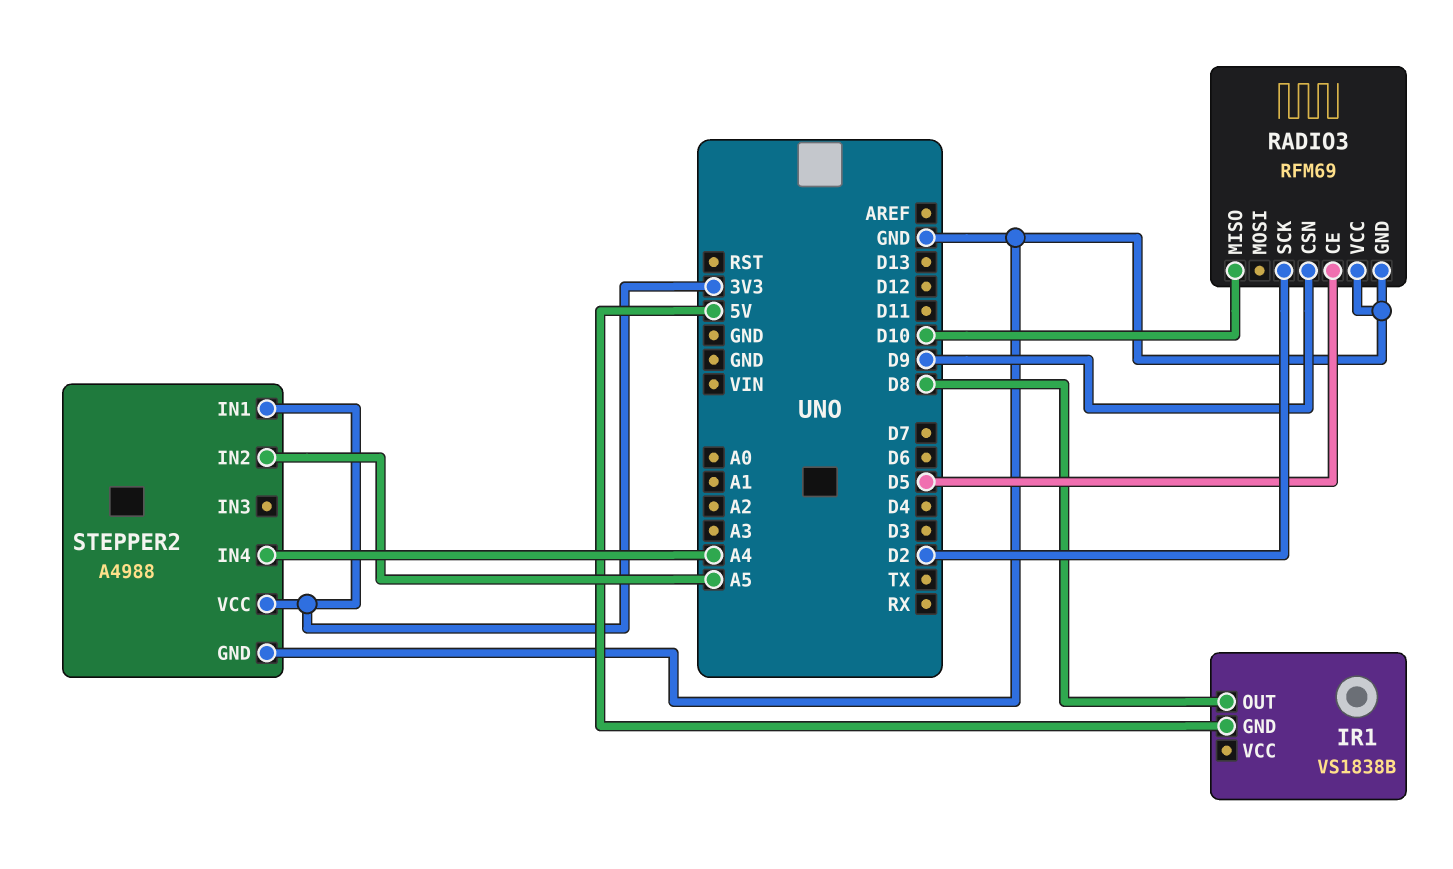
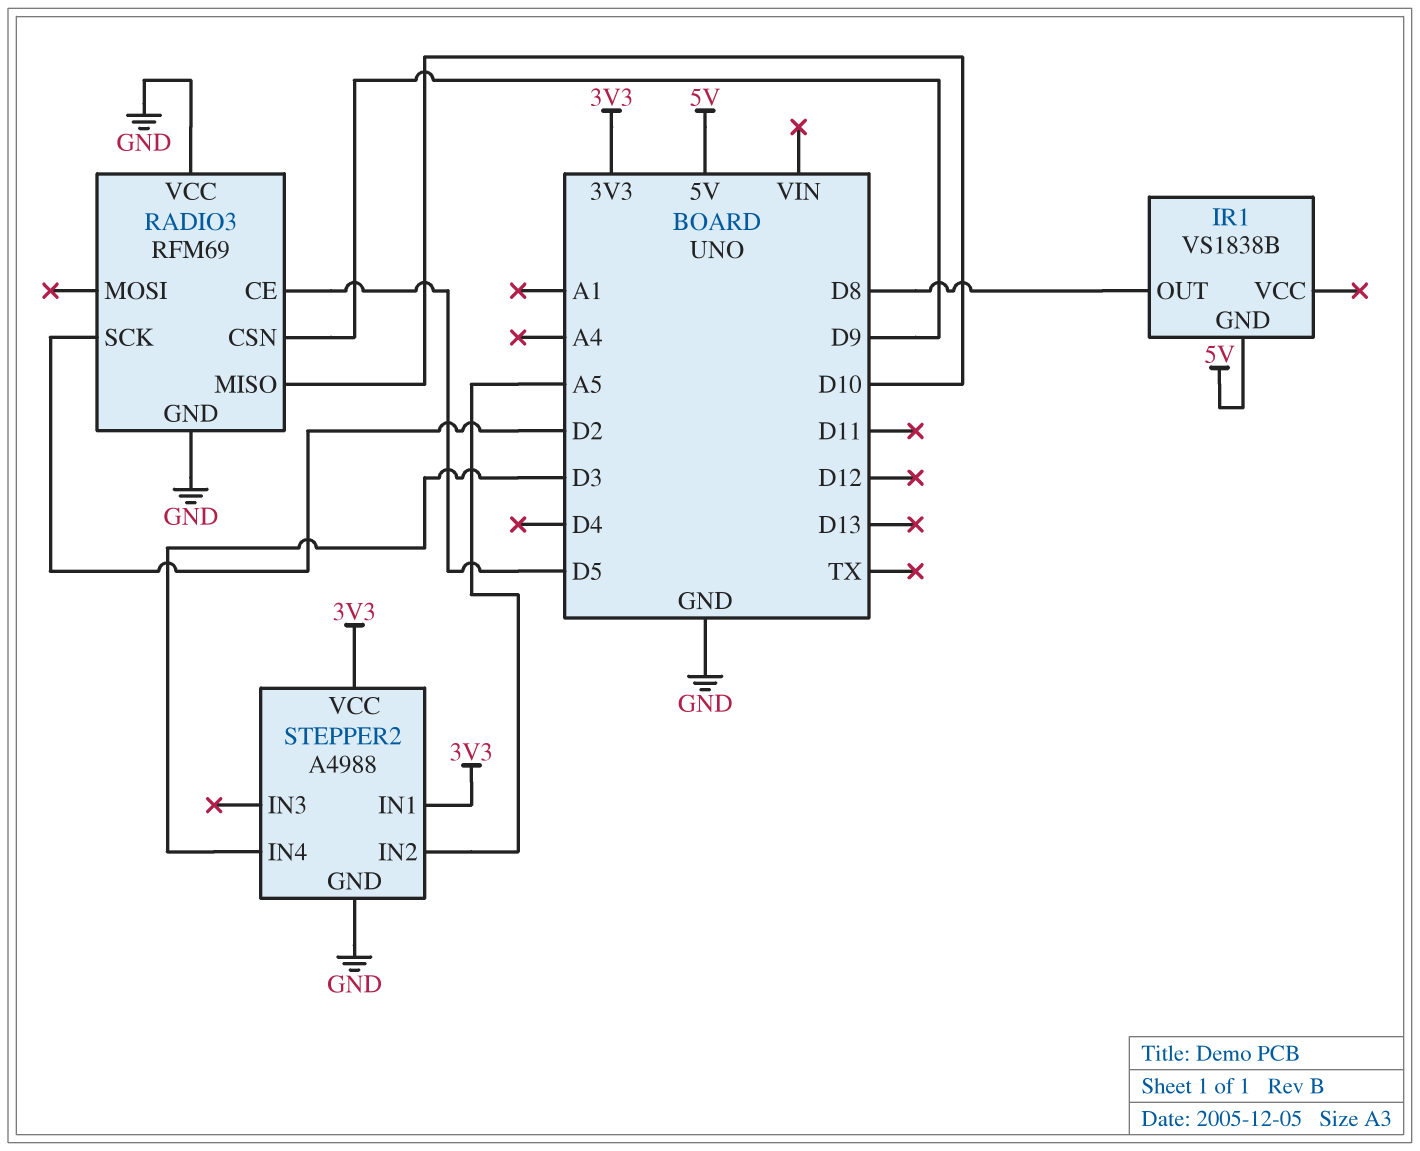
STEPPER2 pin IN4: A4 -> D3

